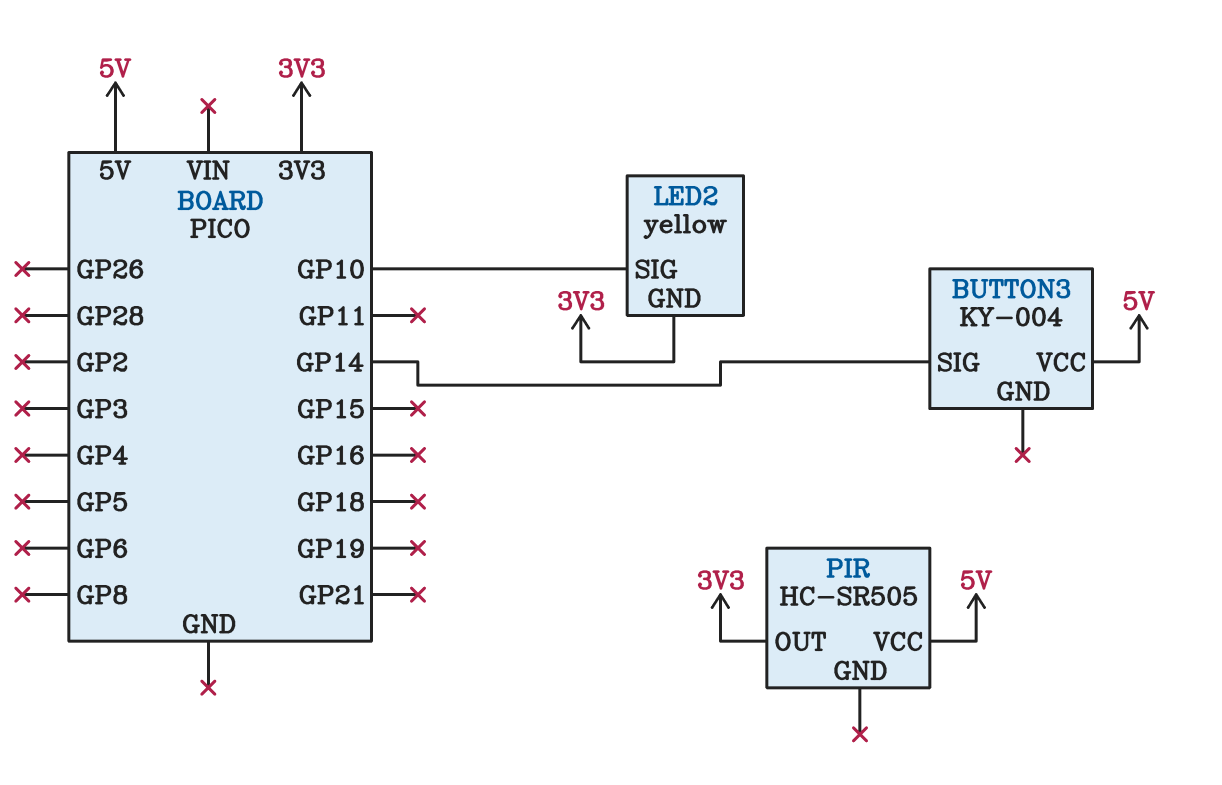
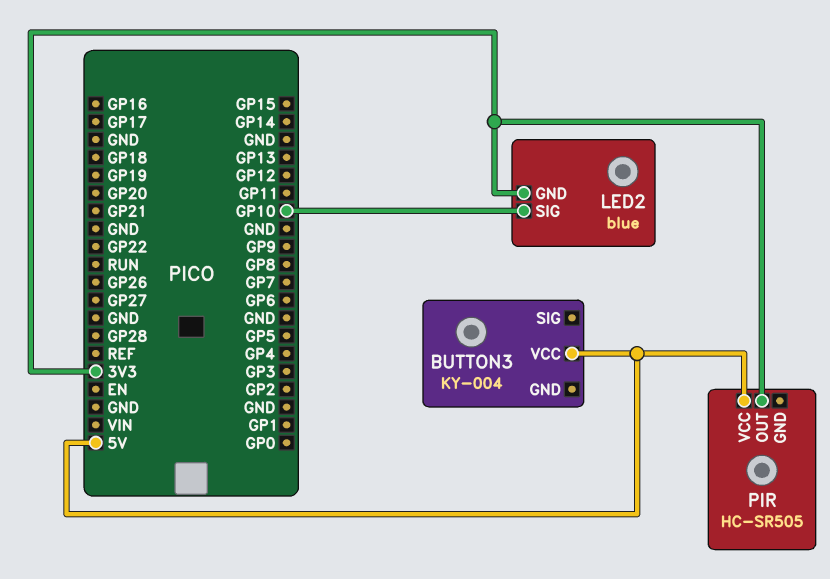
BUTTON3 pin SIG: GP14 -> none
LED2: yellow -> blue

